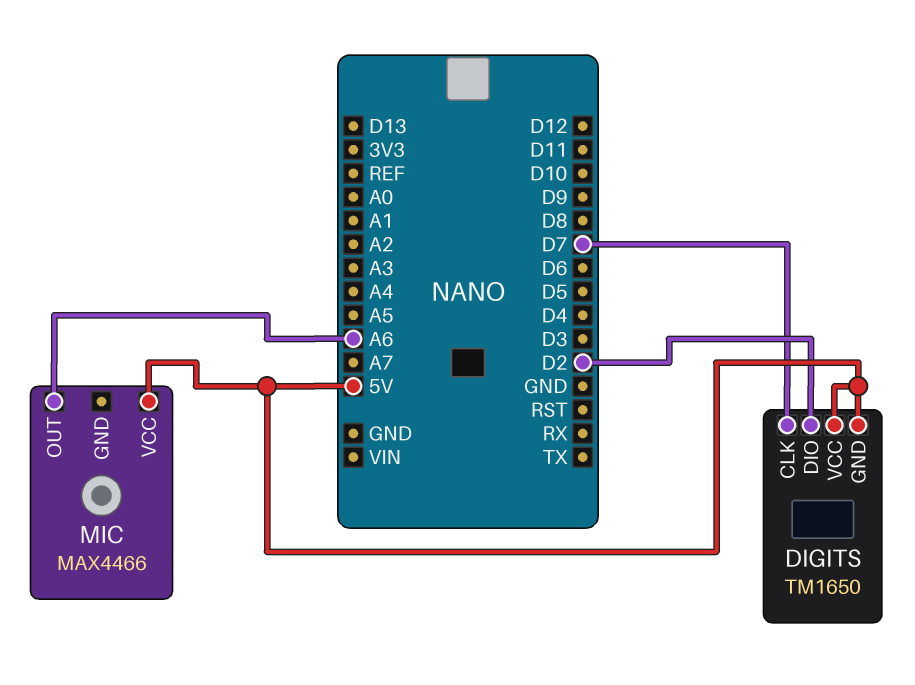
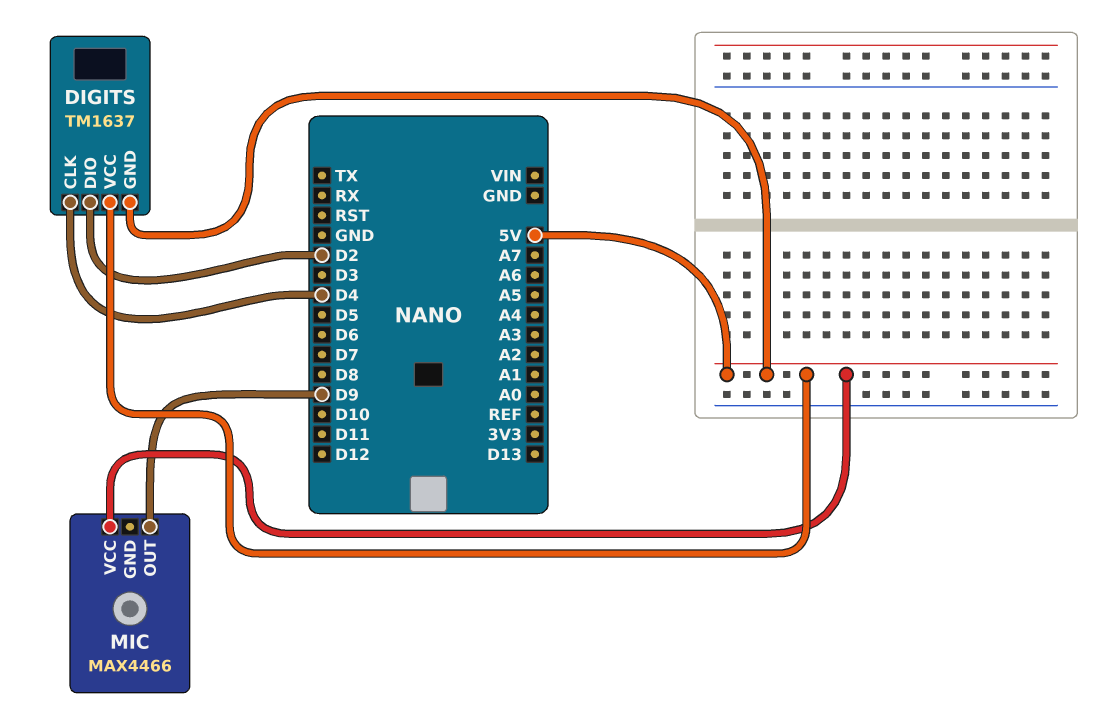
DIGITS: TM1650 -> TM1637
DIGITS pin CLK: D7 -> D4
MIC pin OUT: A6 -> D9

